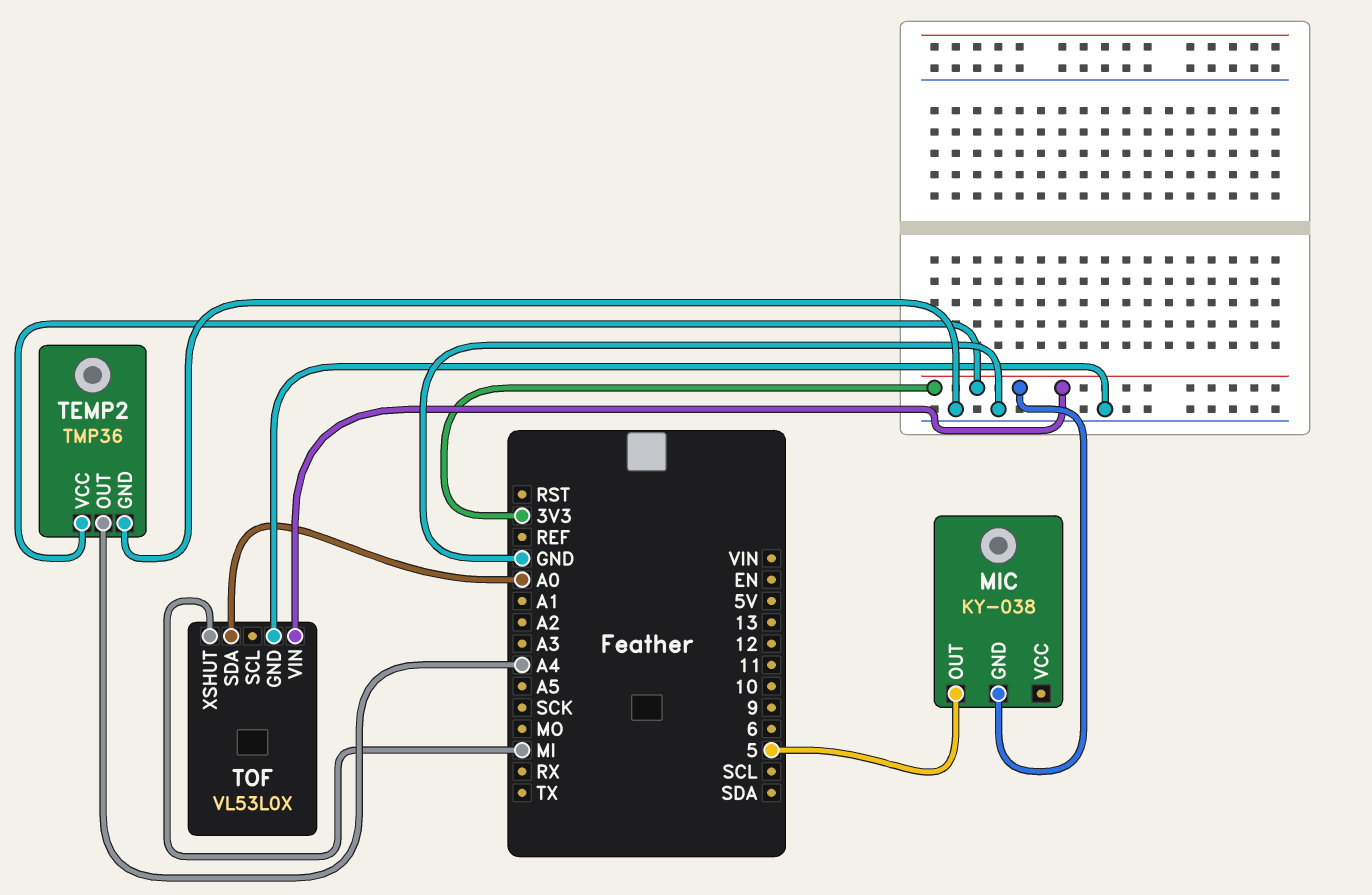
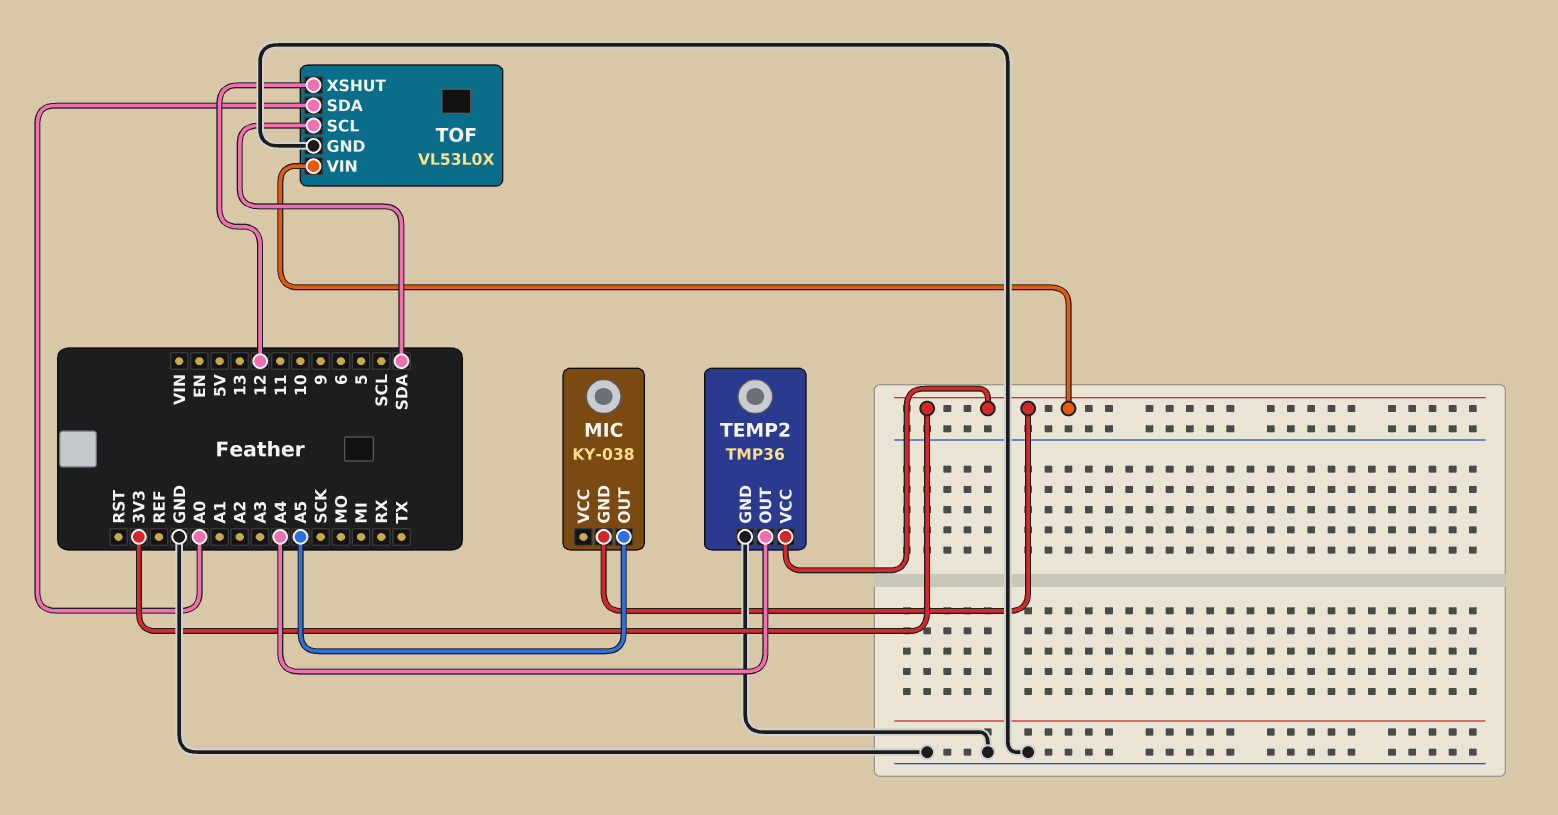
MIC pin OUT: 5 -> A5
TOF pin SCL: none -> SDA
TOF pin XSHUT: MI -> 12

